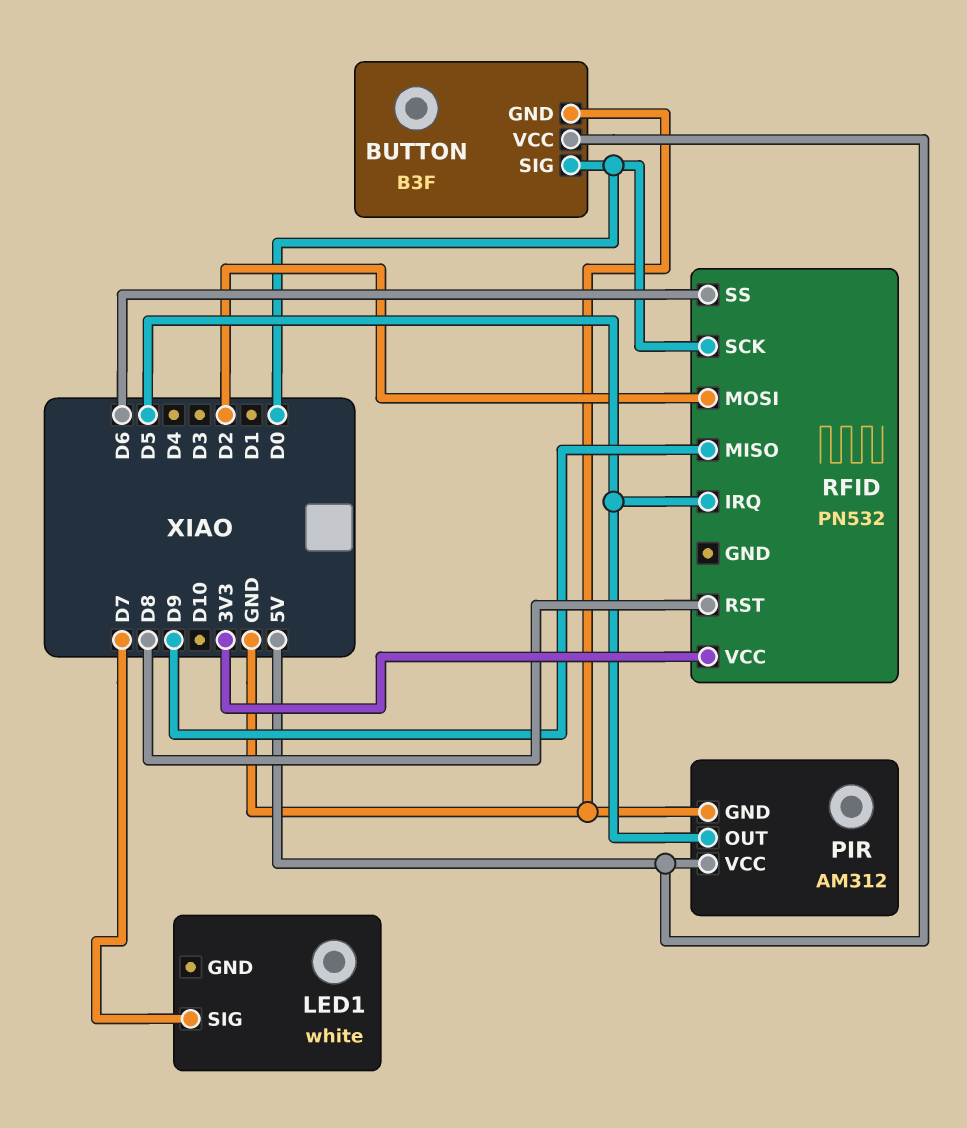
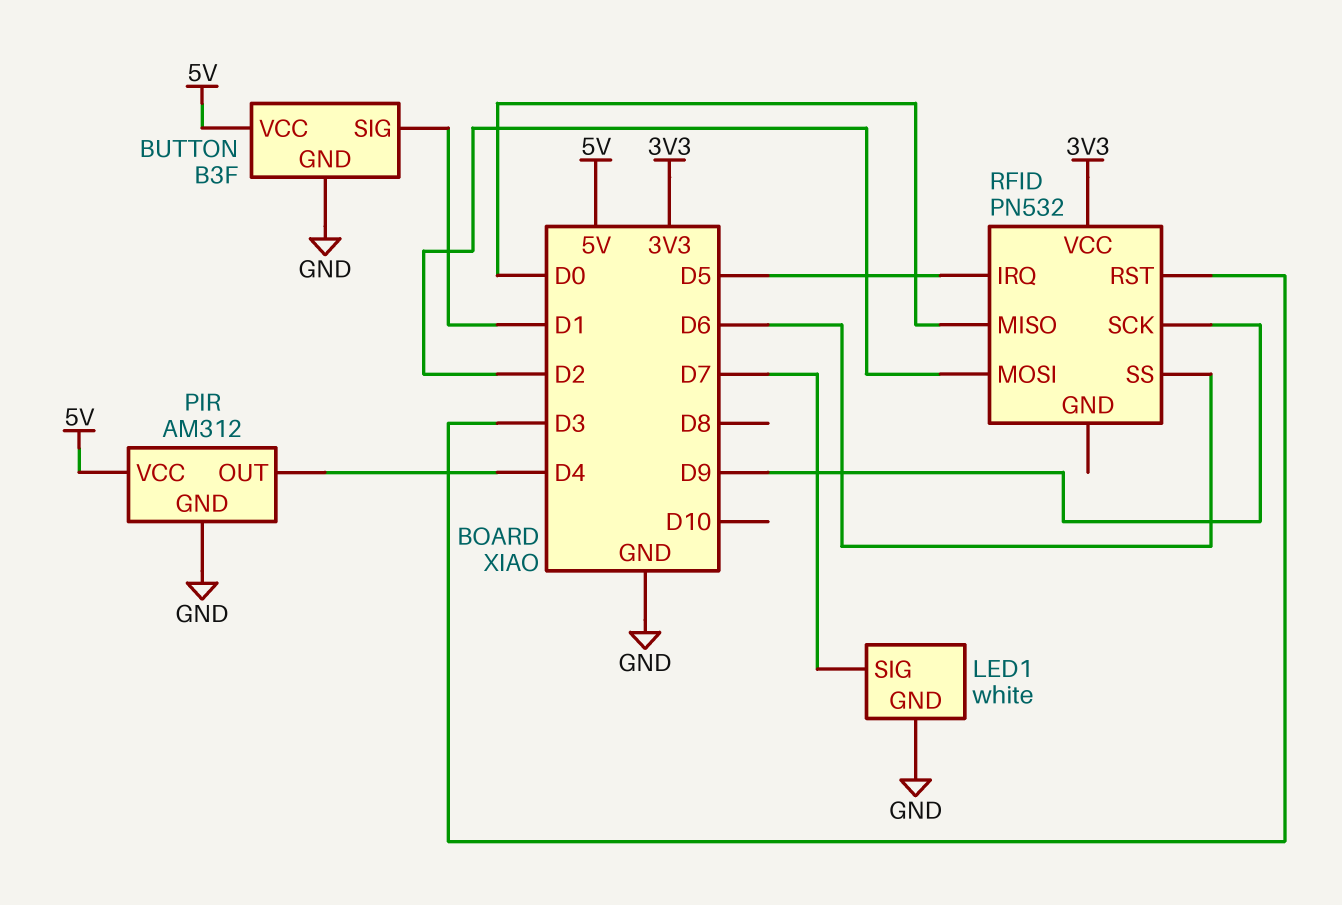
BUTTON pin SIG: D0 -> D1
LED1 pin GND: none -> GND
PIR pin OUT: D5 -> D4
RFID pin MISO: D9 -> D0
RFID pin RST: D8 -> D3
RFID pin SCK: D0 -> D9

